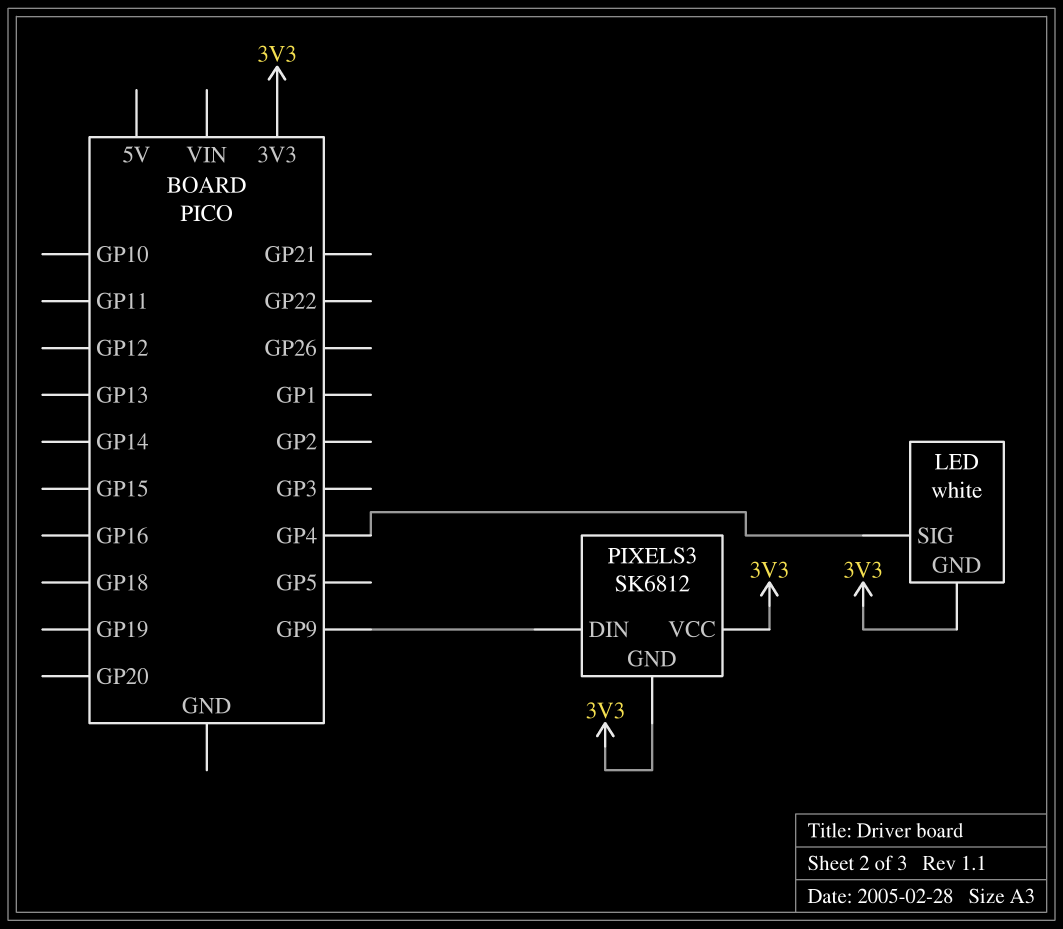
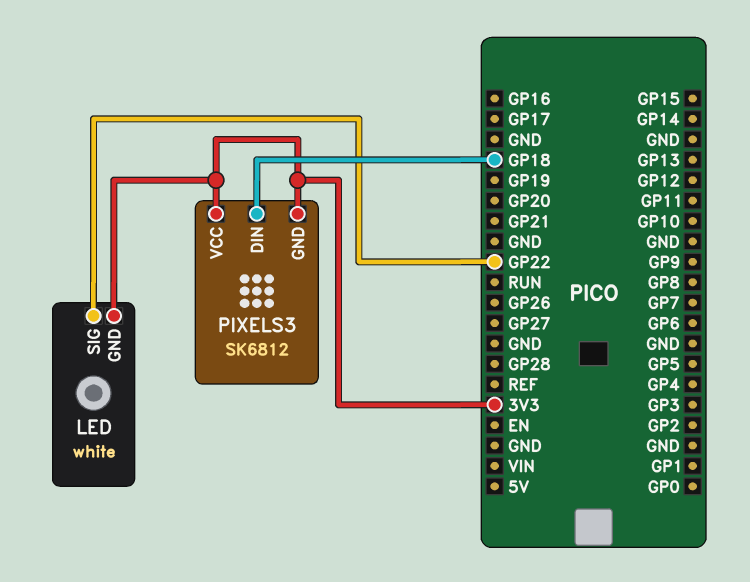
LED pin SIG: GP4 -> GP22
PIXELS3 pin DIN: GP9 -> GP18

